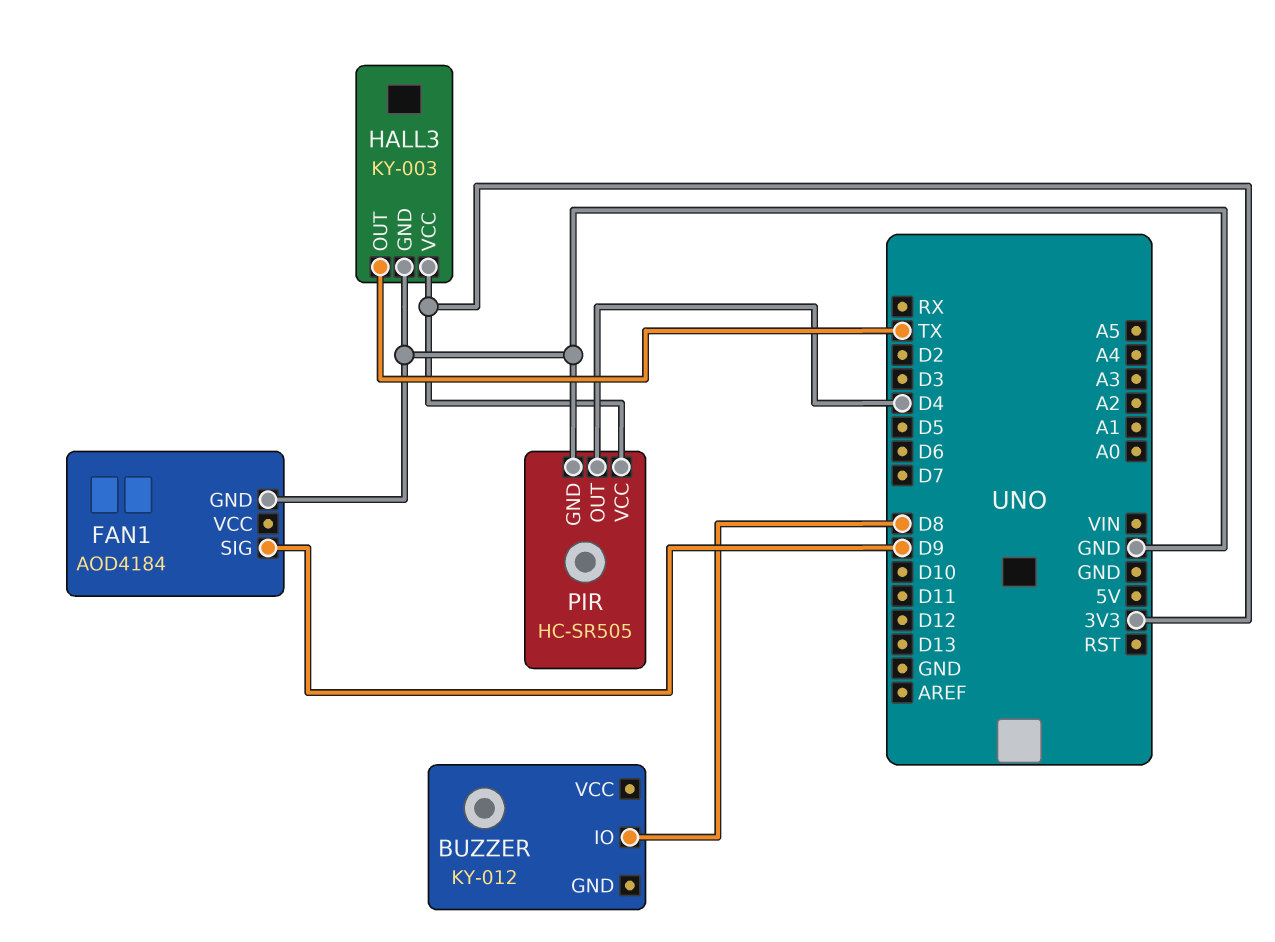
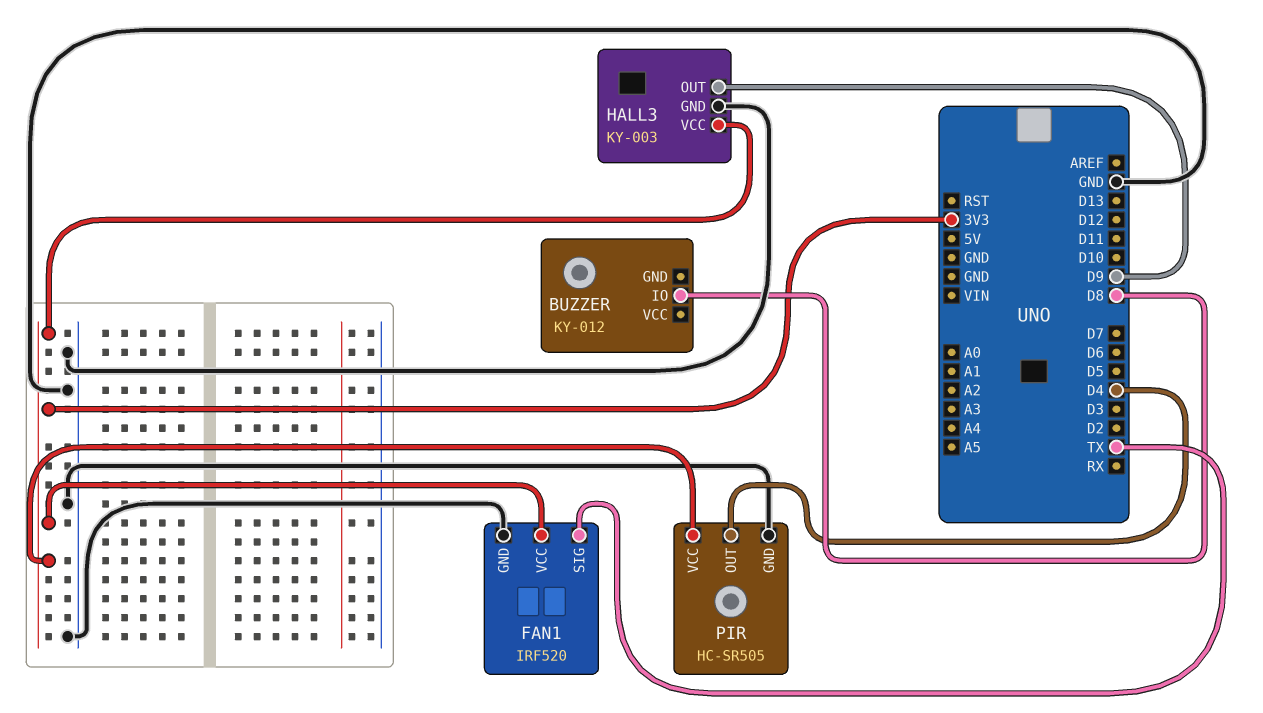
FAN1: AOD4184 -> IRF520
FAN1 pin SIG: D9 -> TX
FAN1 pin VCC: none -> 3V3
HALL3 pin OUT: TX -> D9

